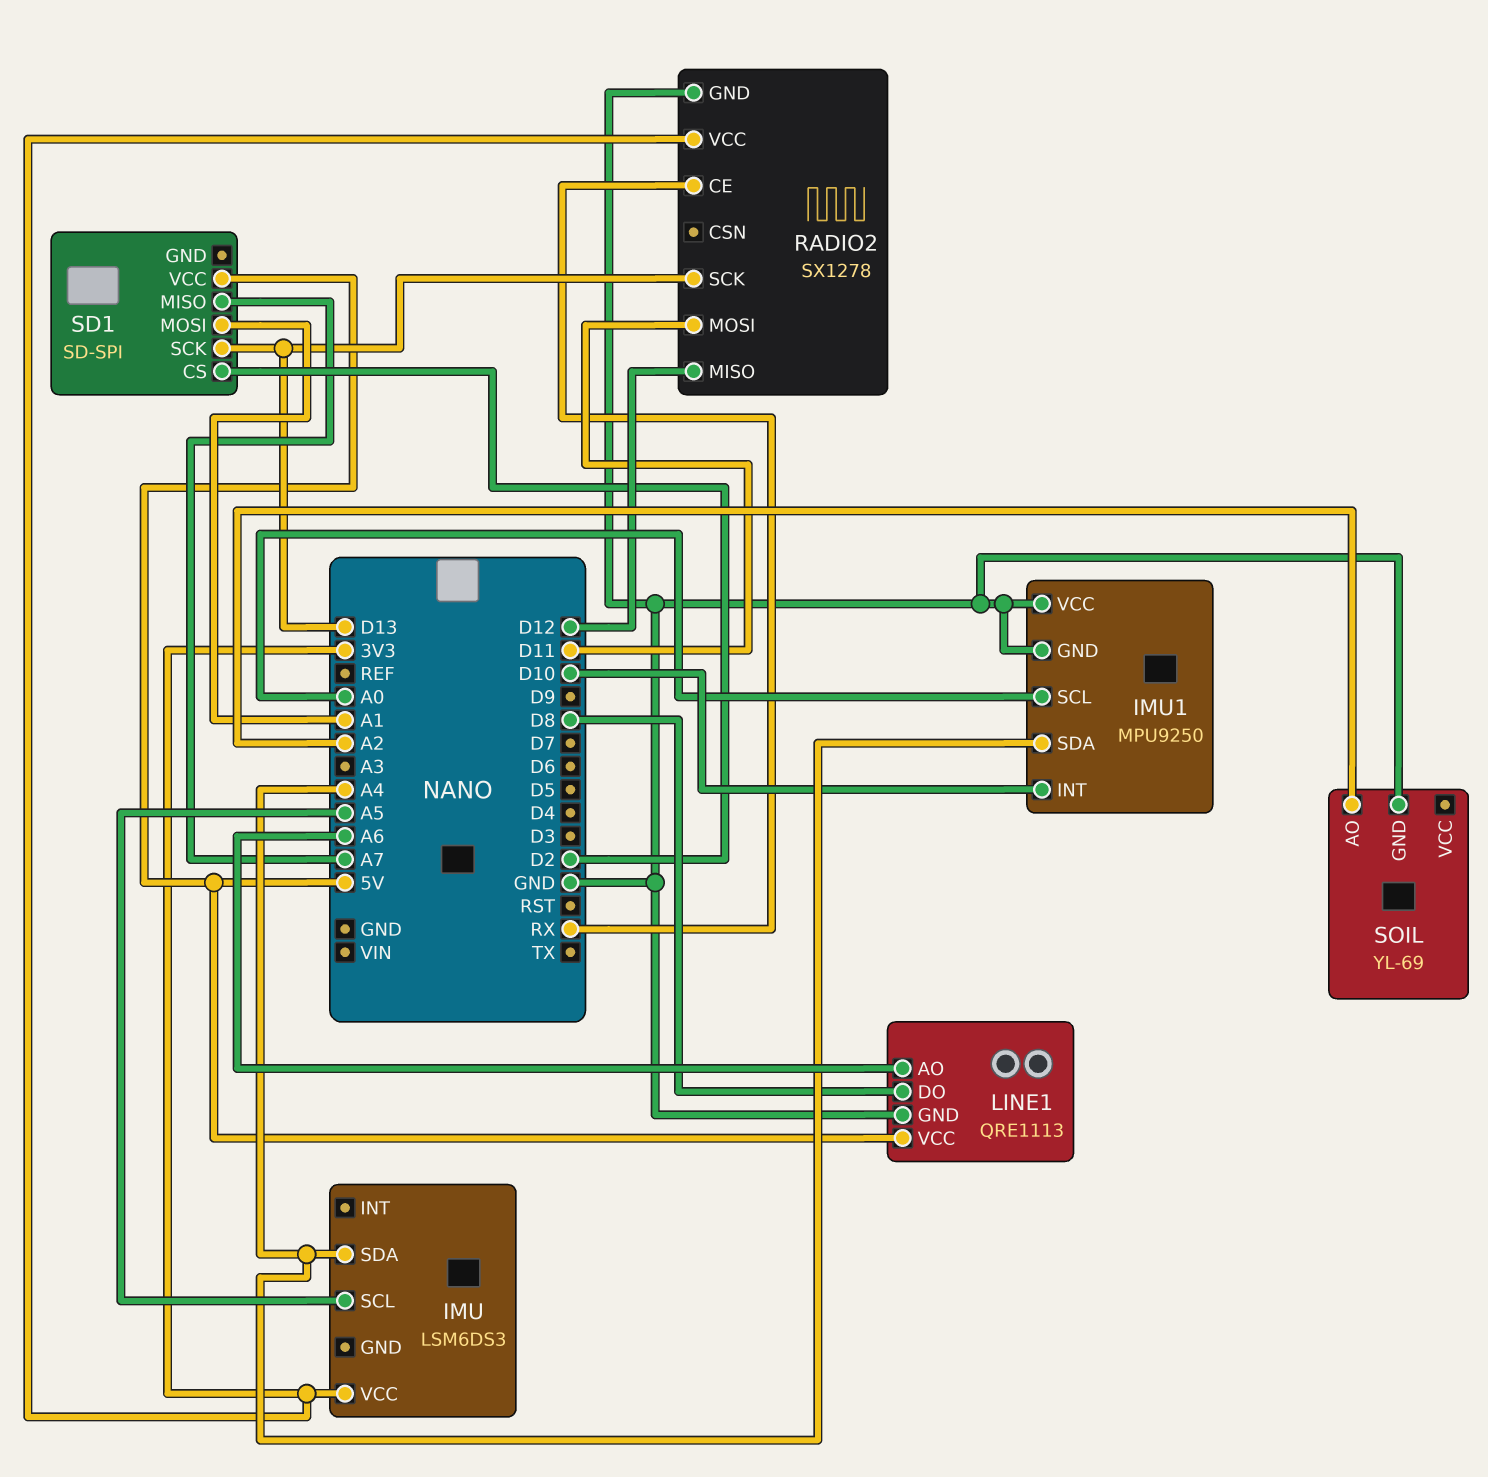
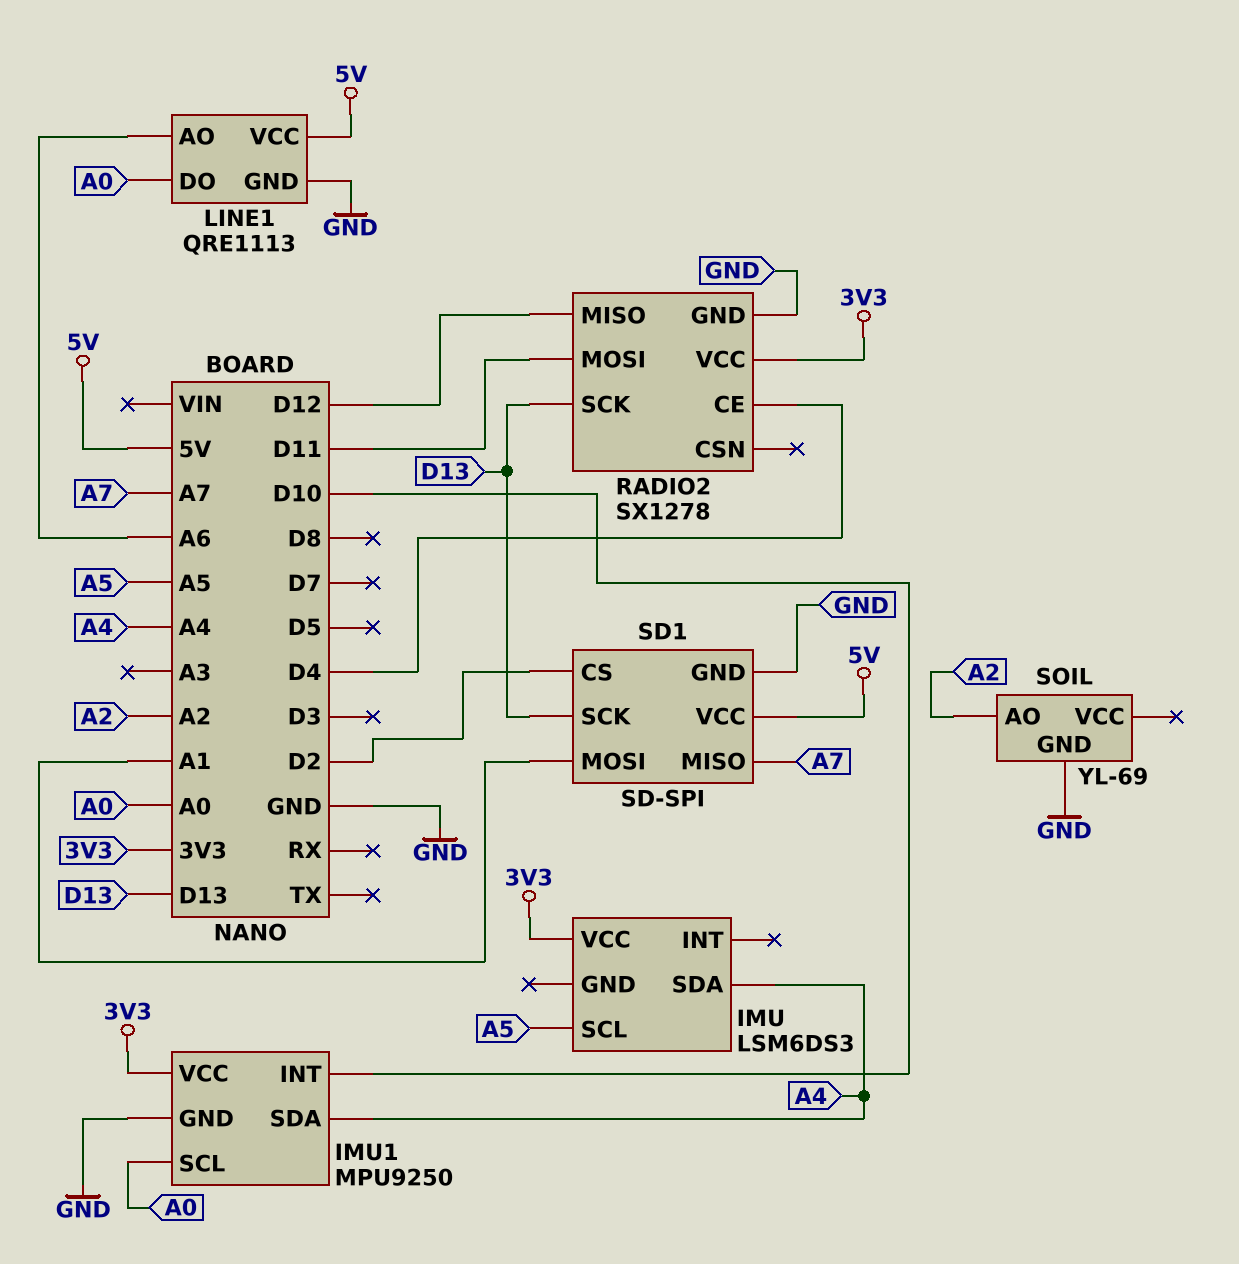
IMU1 pin VCC: GND -> 3V3
LINE1 pin DO: D8 -> A0
RADIO2 pin CE: RX -> D4
SD1 pin GND: none -> GND

